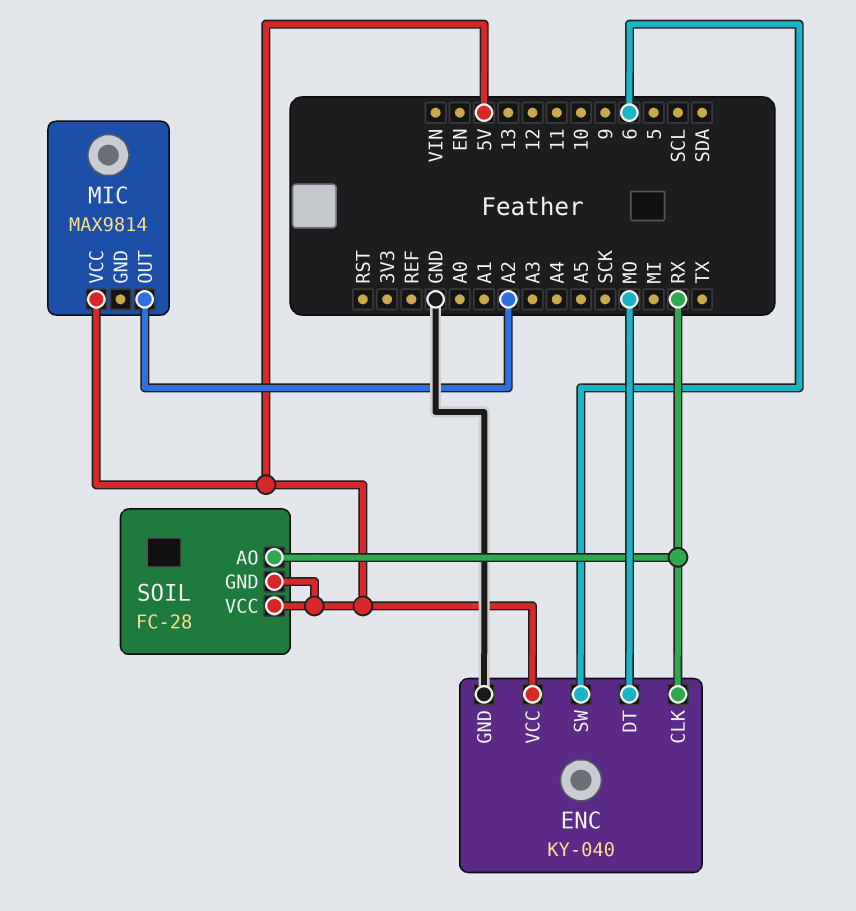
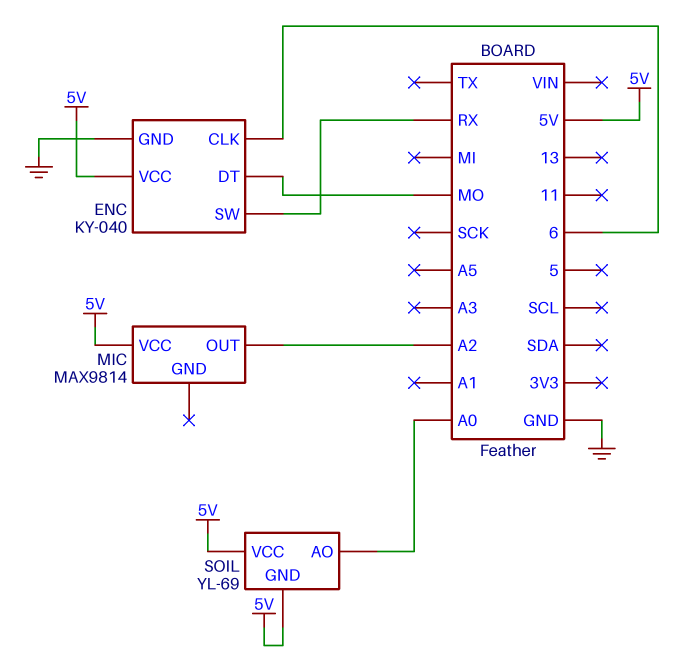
ENC pin CLK: RX -> 6
ENC pin SW: 6 -> RX
SOIL: FC-28 -> YL-69
SOIL pin AO: RX -> A0

